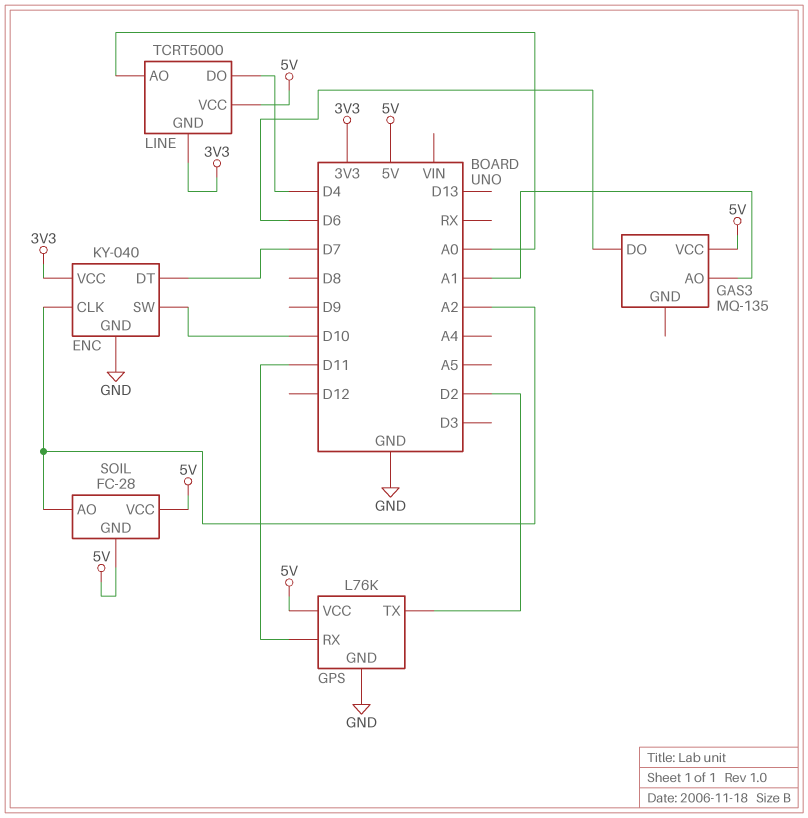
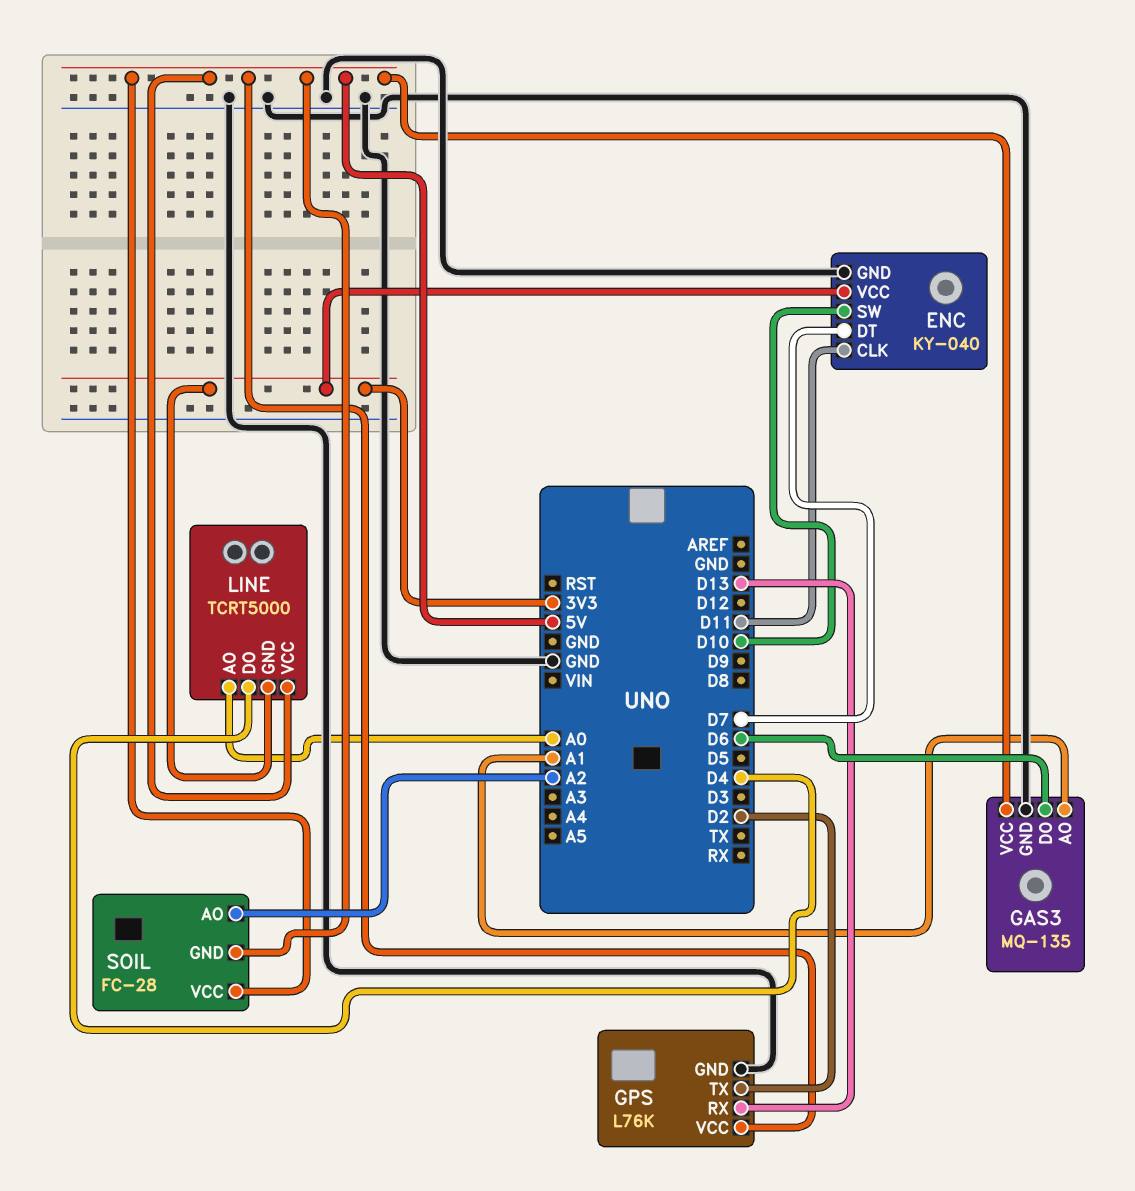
ENC pin CLK: A2 -> D11
GAS3 pin GND: none -> GND
GPS pin RX: D11 -> D13

